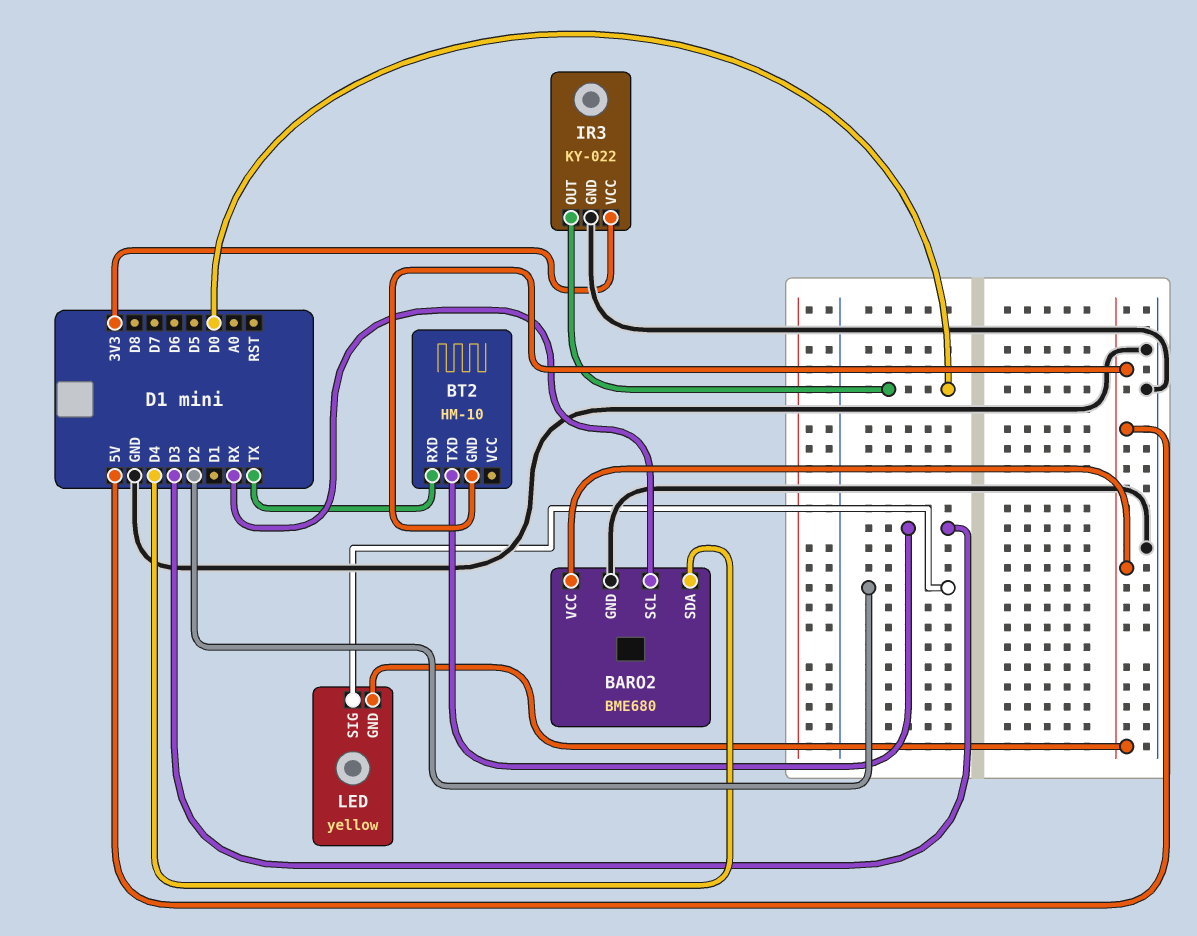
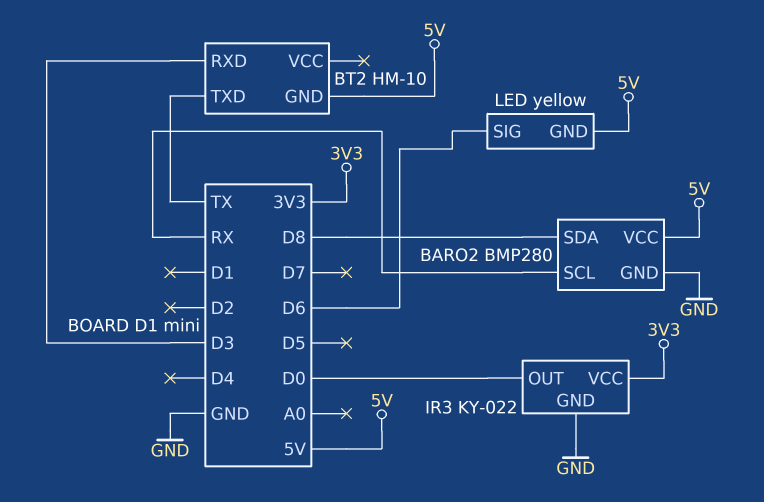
BARO2: BME680 -> BMP280
BARO2 pin SDA: D4 -> D8
BT2 pin RXD: TX -> D3
BT2 pin TXD: D3 -> TX
LED pin SIG: D2 -> D6

